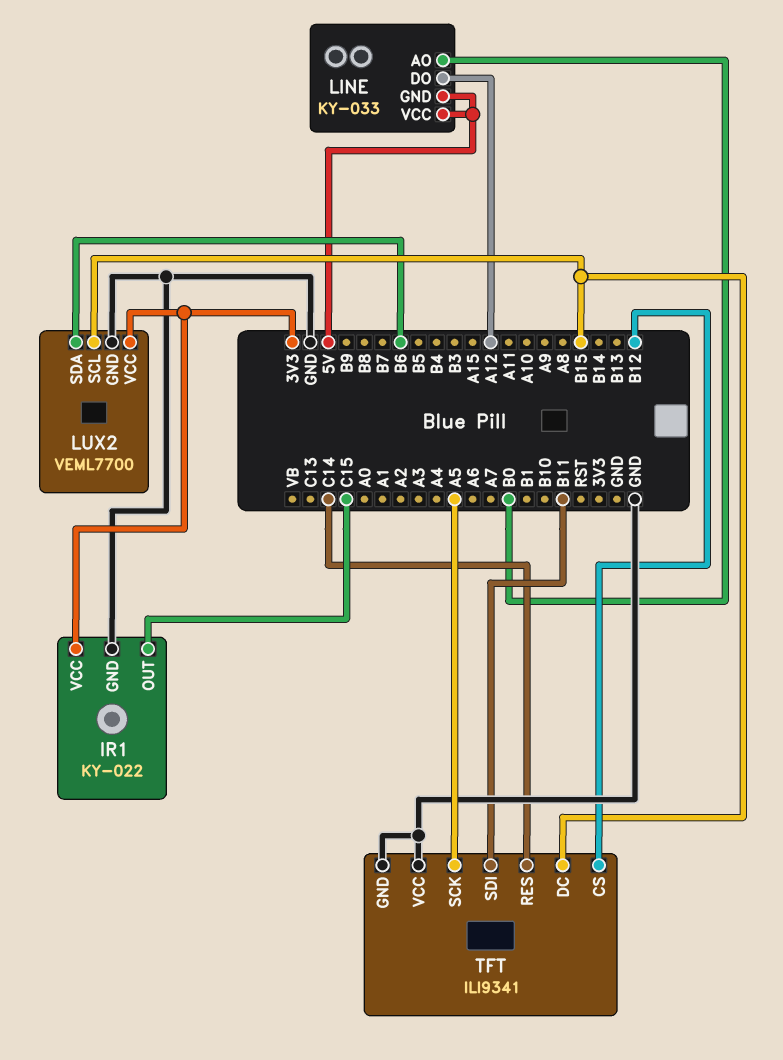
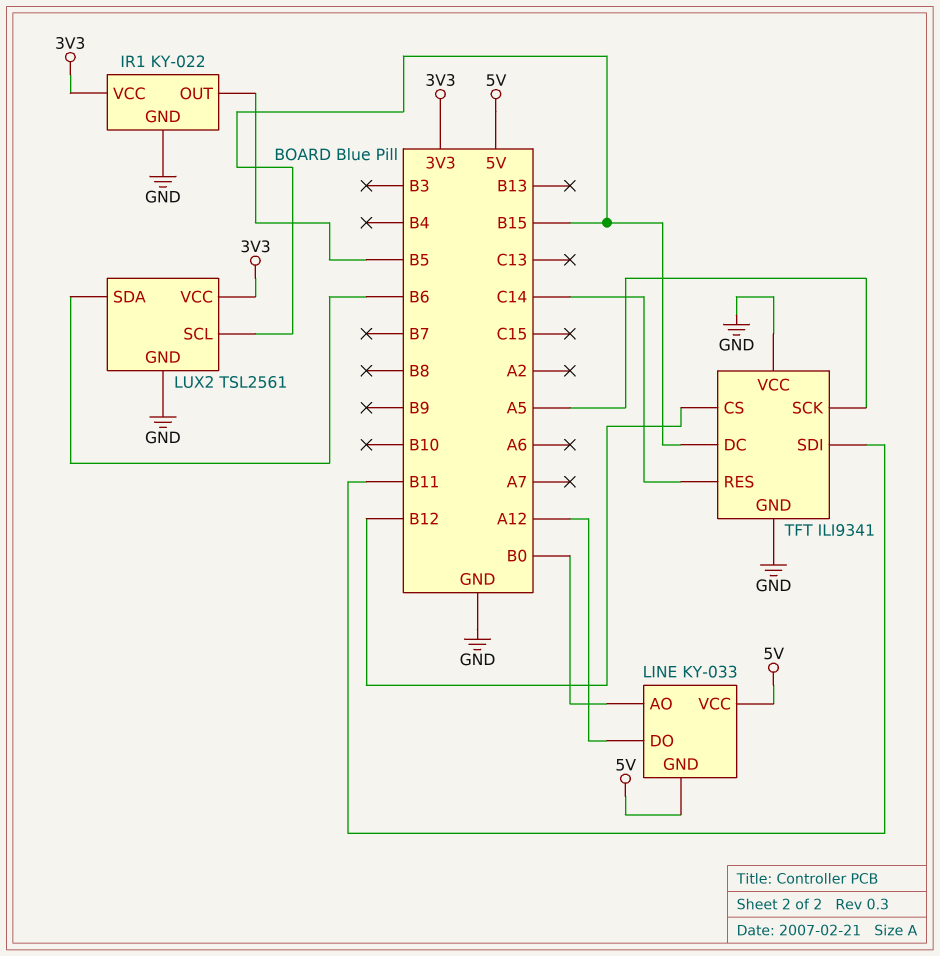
IR1 pin OUT: C15 -> B5
LUX2: VEML7700 -> TSL2561

